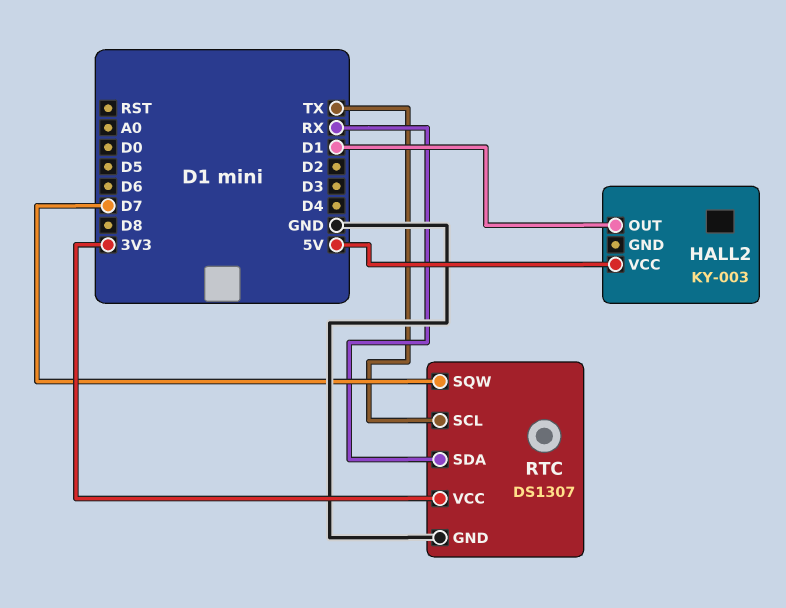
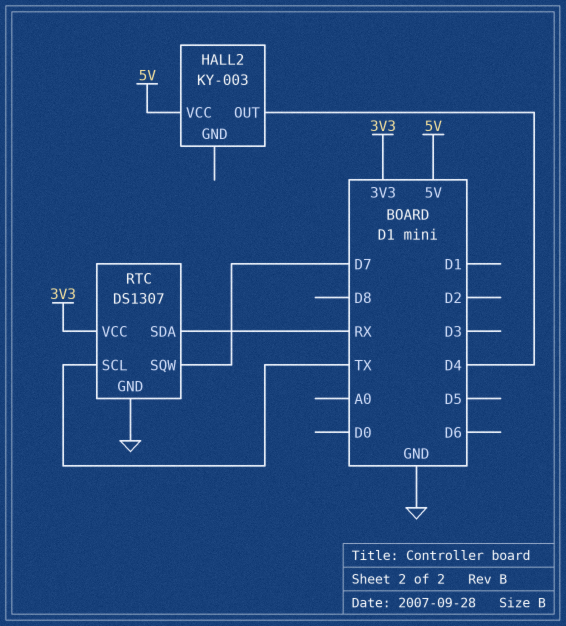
HALL2 pin OUT: D1 -> D4

